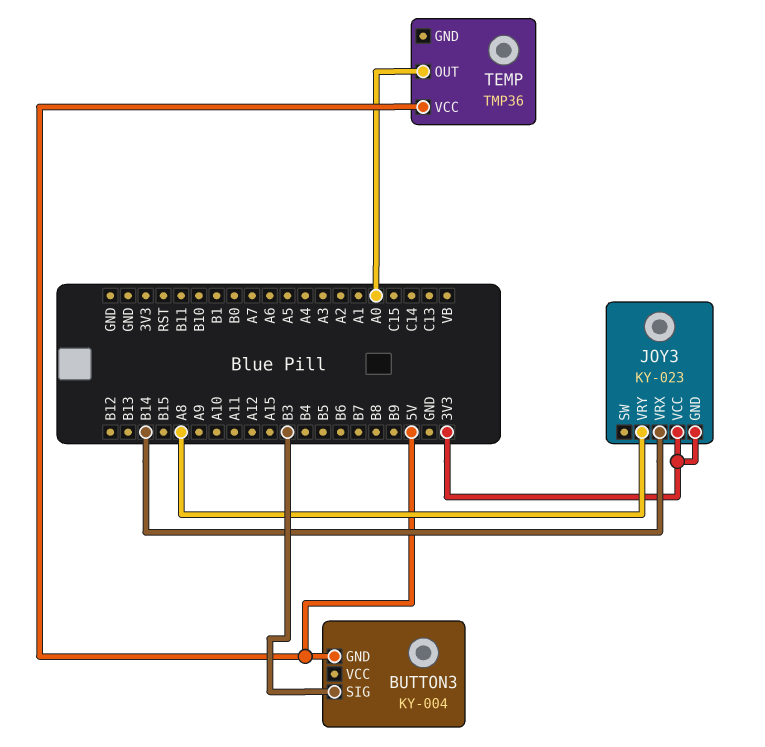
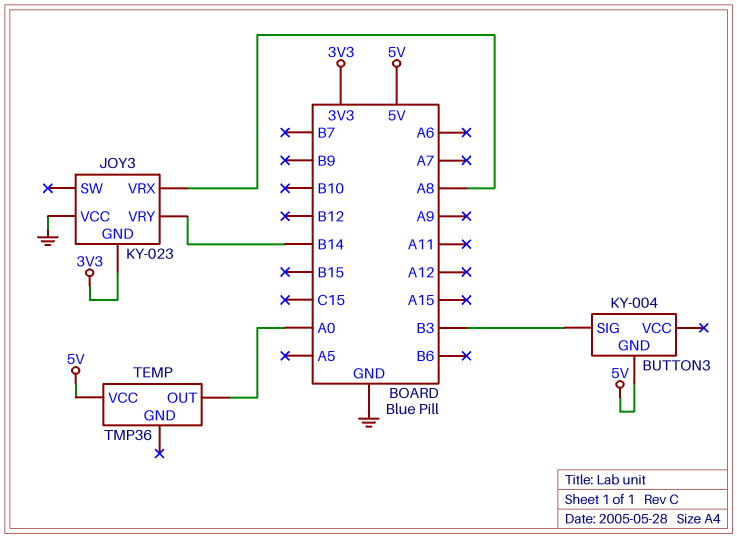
JOY3 pin VCC: 3V3 -> GND
JOY3 pin VRX: B14 -> A8
JOY3 pin VRY: A8 -> B14

